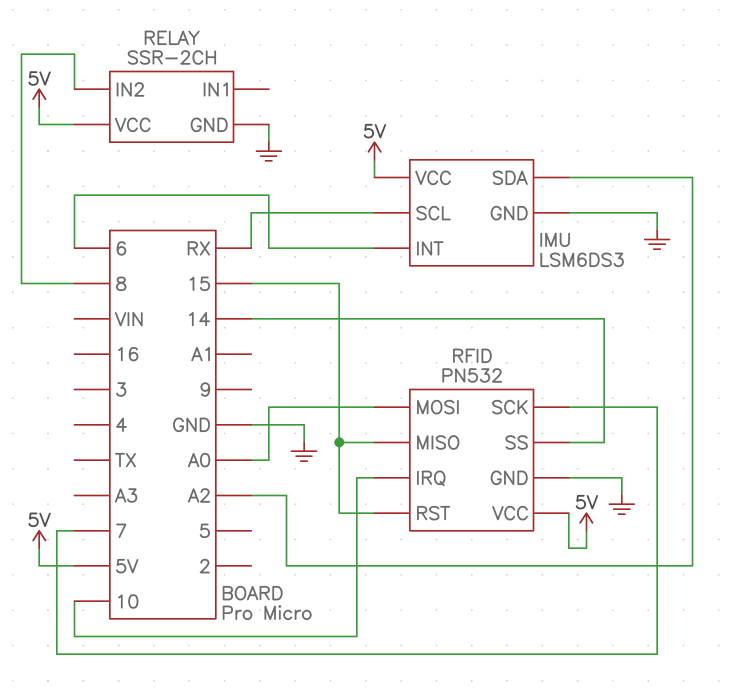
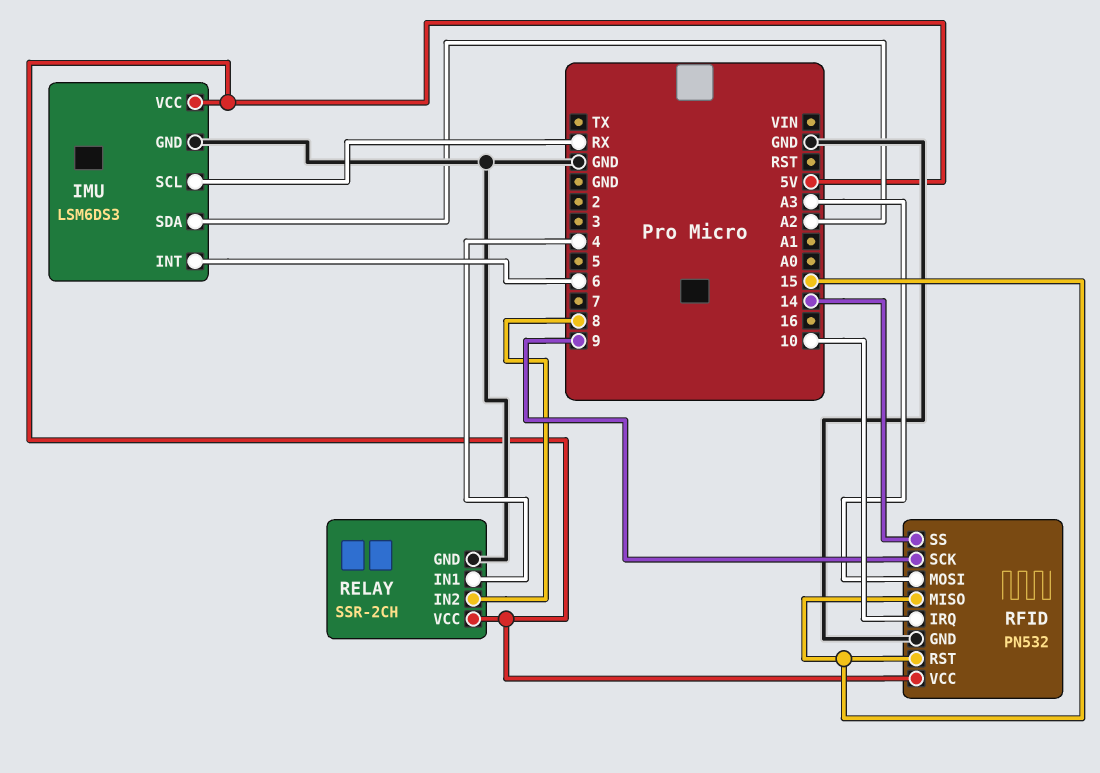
RELAY pin IN1: none -> 4
RFID pin MOSI: A0 -> A3
RFID pin SCK: 7 -> 9

